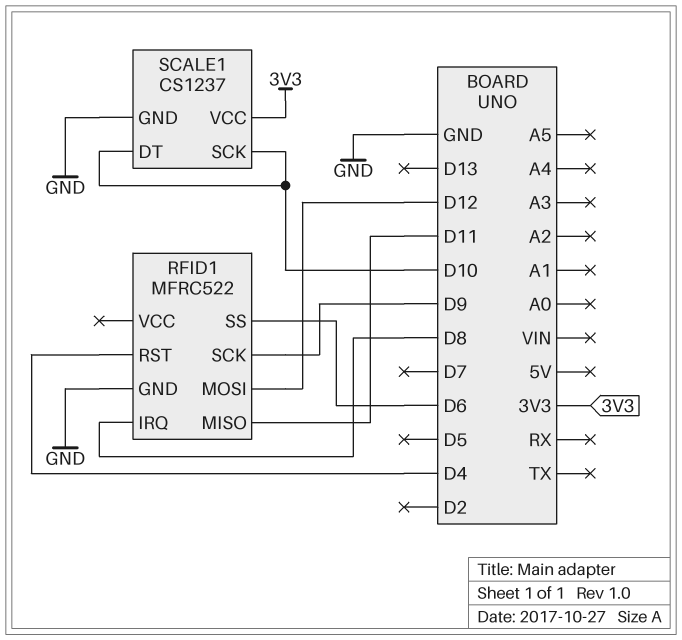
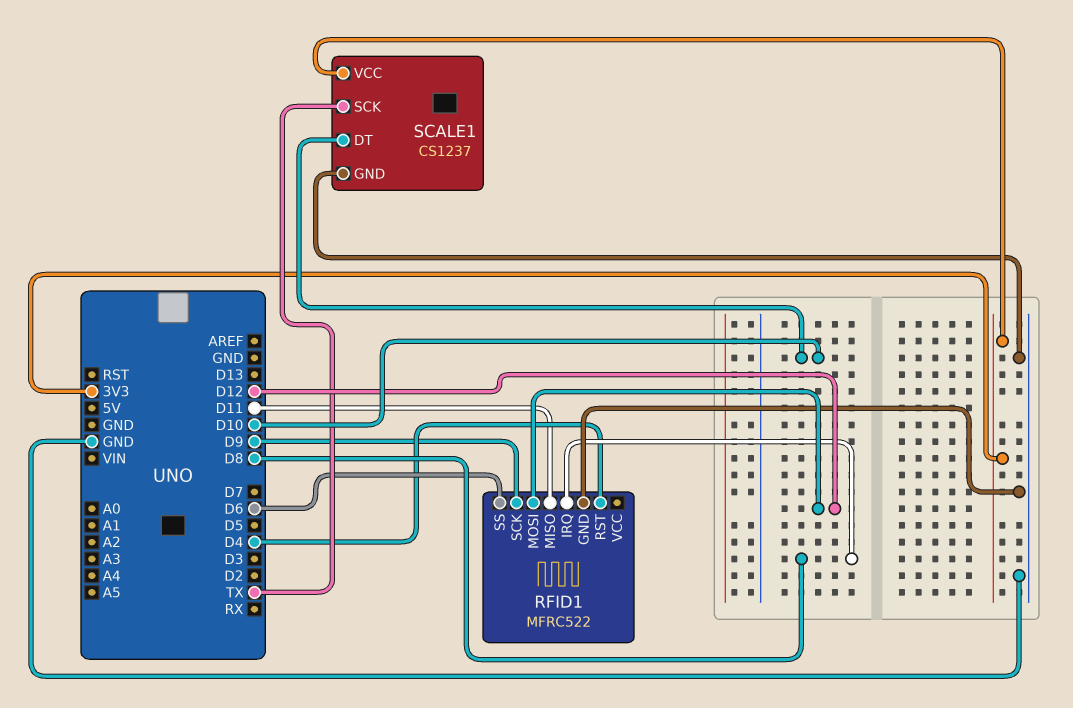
SCALE1 pin SCK: D10 -> TX

